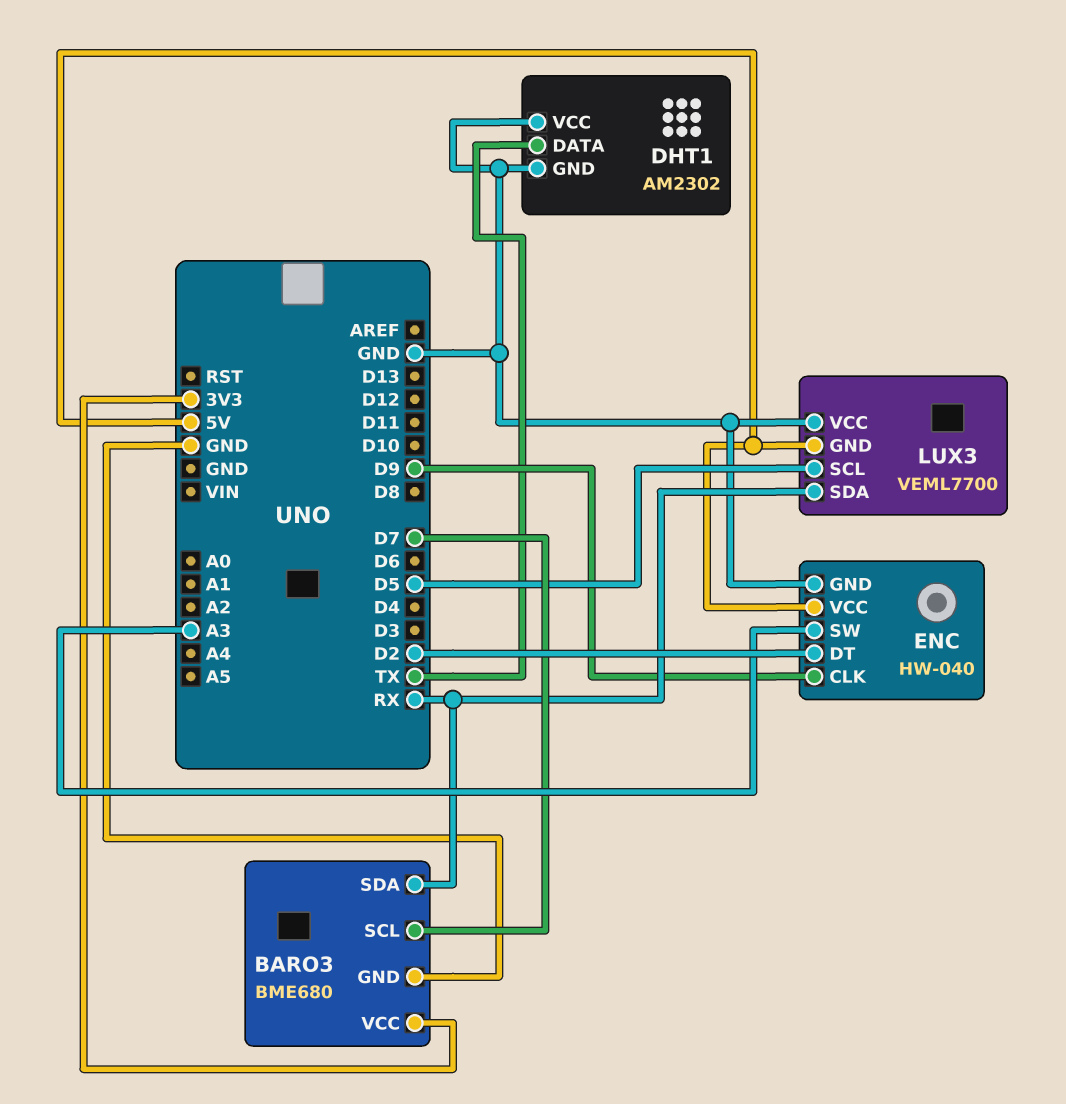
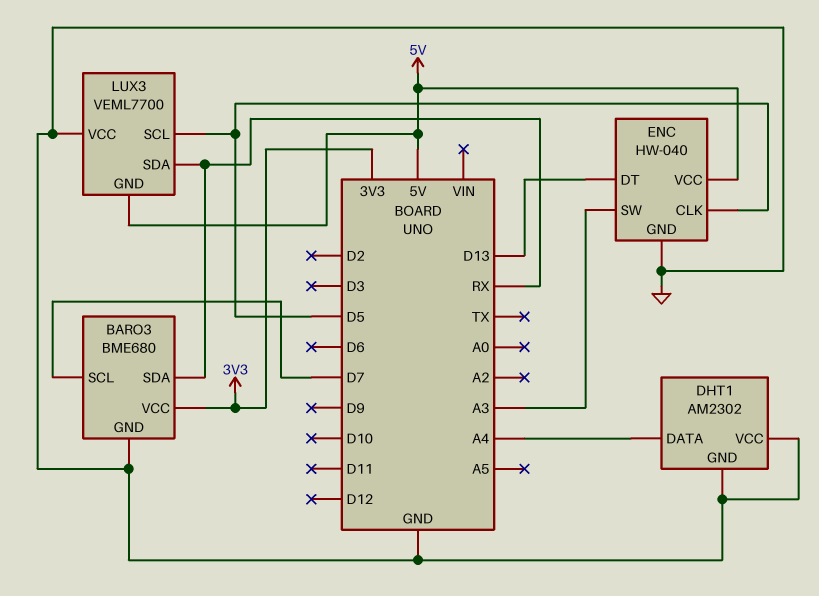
DHT1 pin DATA: TX -> A4
ENC pin CLK: D9 -> D5
ENC pin DT: D2 -> D13

